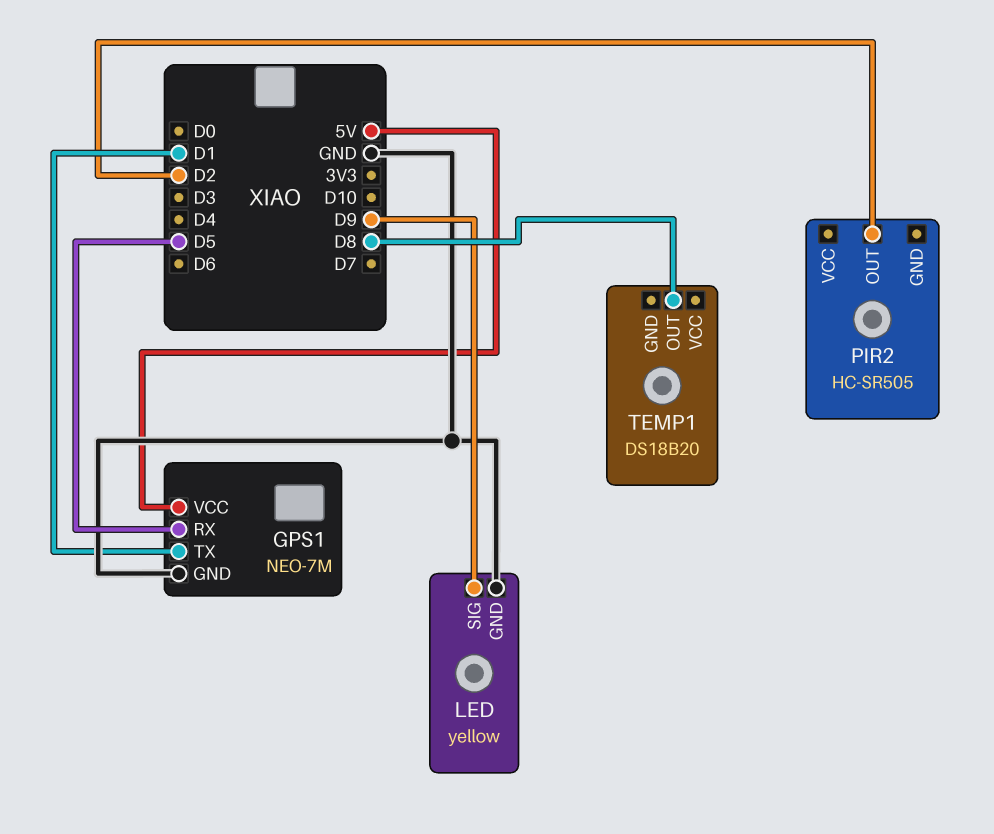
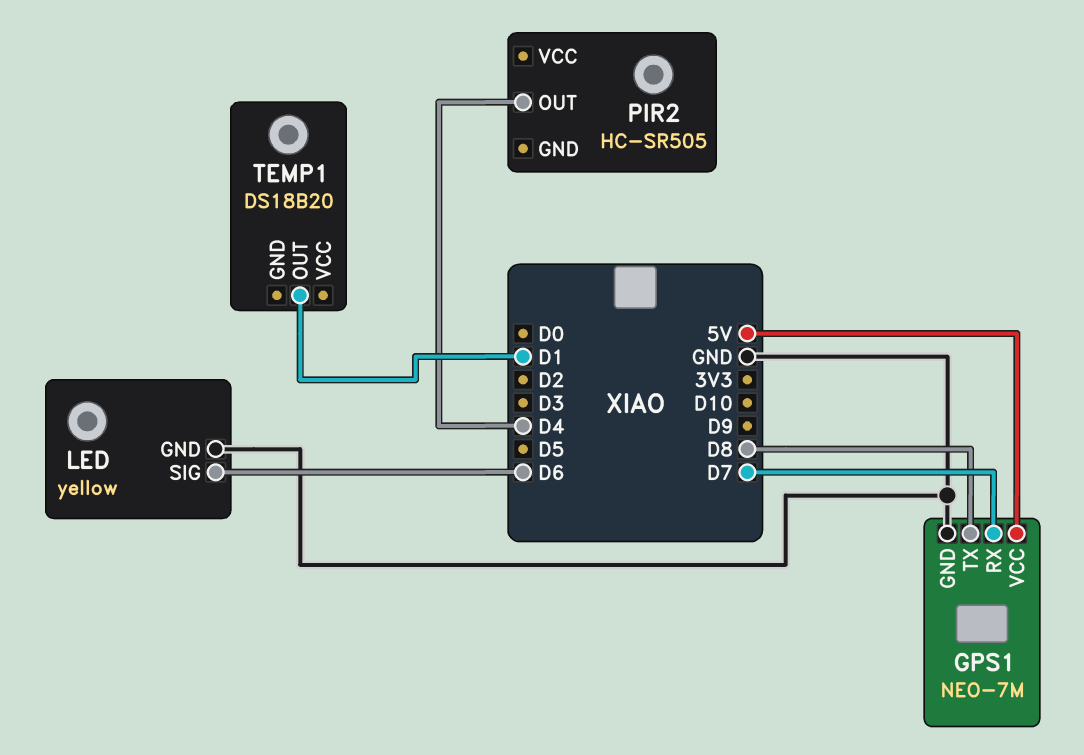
GPS1 pin RX: D5 -> D7
GPS1 pin TX: D1 -> D8
LED pin SIG: D9 -> D6
PIR2 pin OUT: D2 -> D4
TEMP1 pin OUT: D8 -> D1

